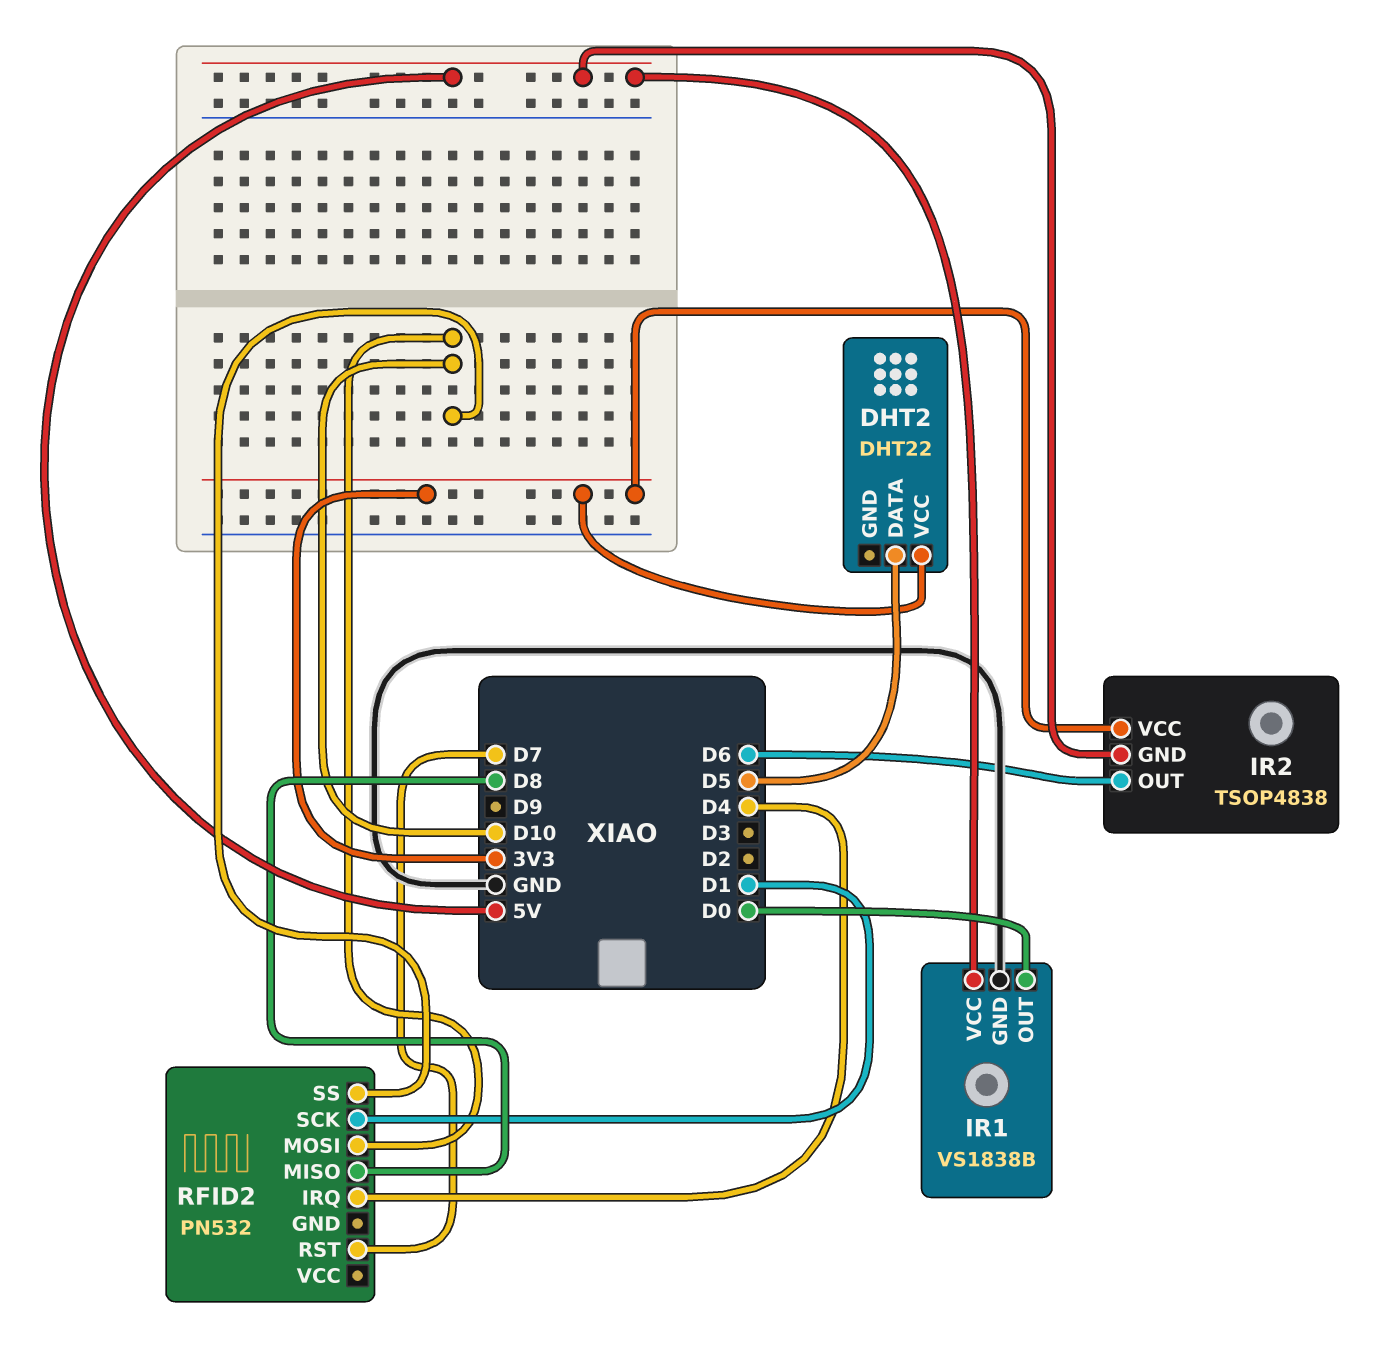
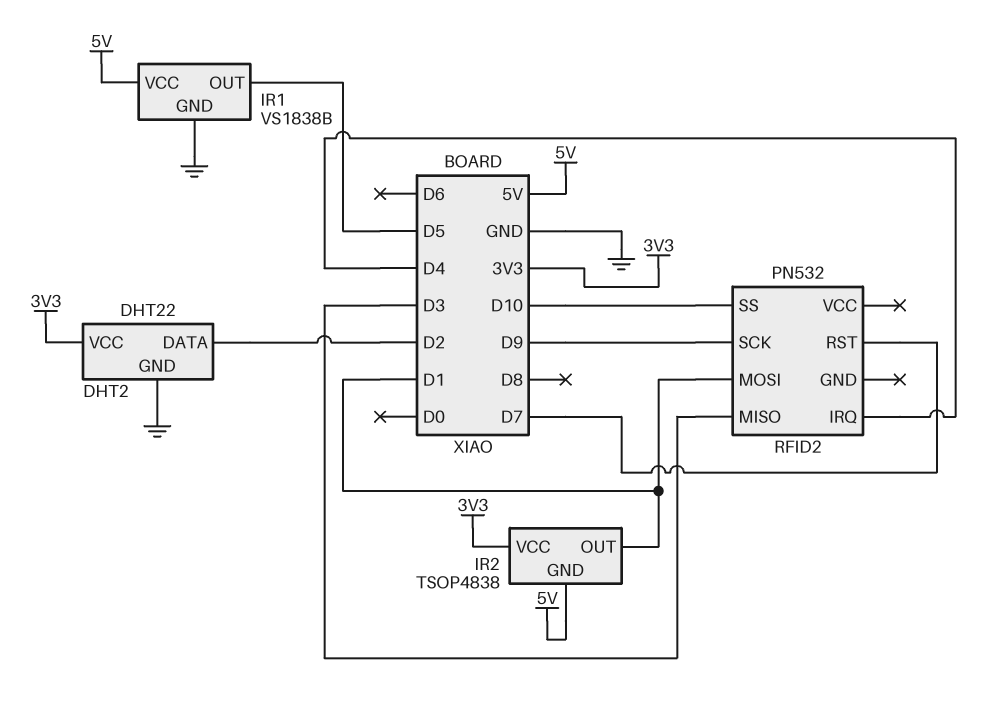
DHT2 pin DATA: D5 -> D2
DHT2 pin GND: none -> GND
IR1 pin OUT: D0 -> D5
IR2 pin OUT: D6 -> D1
RFID2 pin MISO: D8 -> D3
RFID2 pin MOSI: D10 -> D1
RFID2 pin SCK: D1 -> D9

